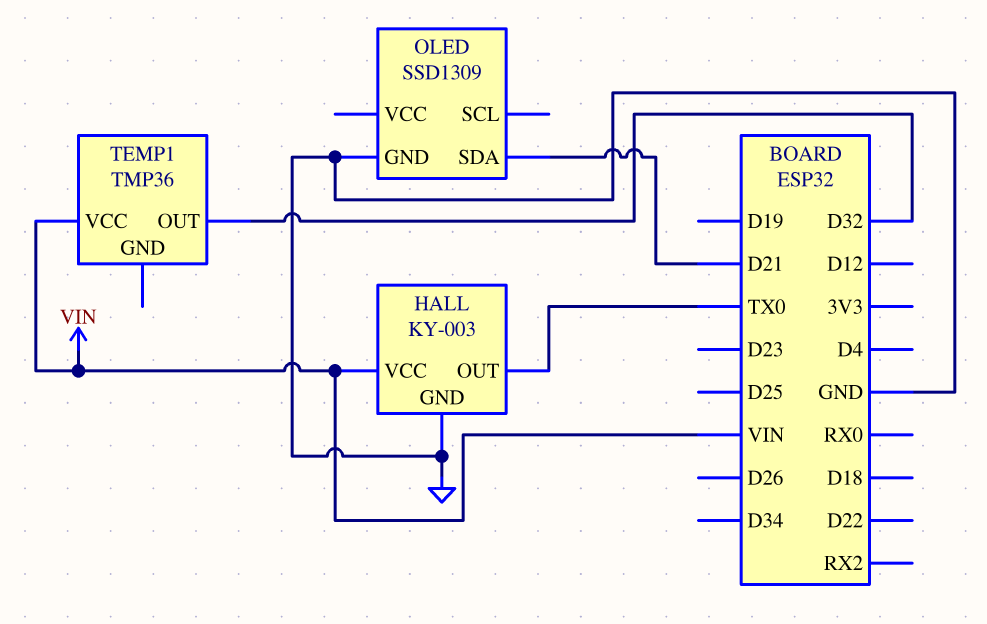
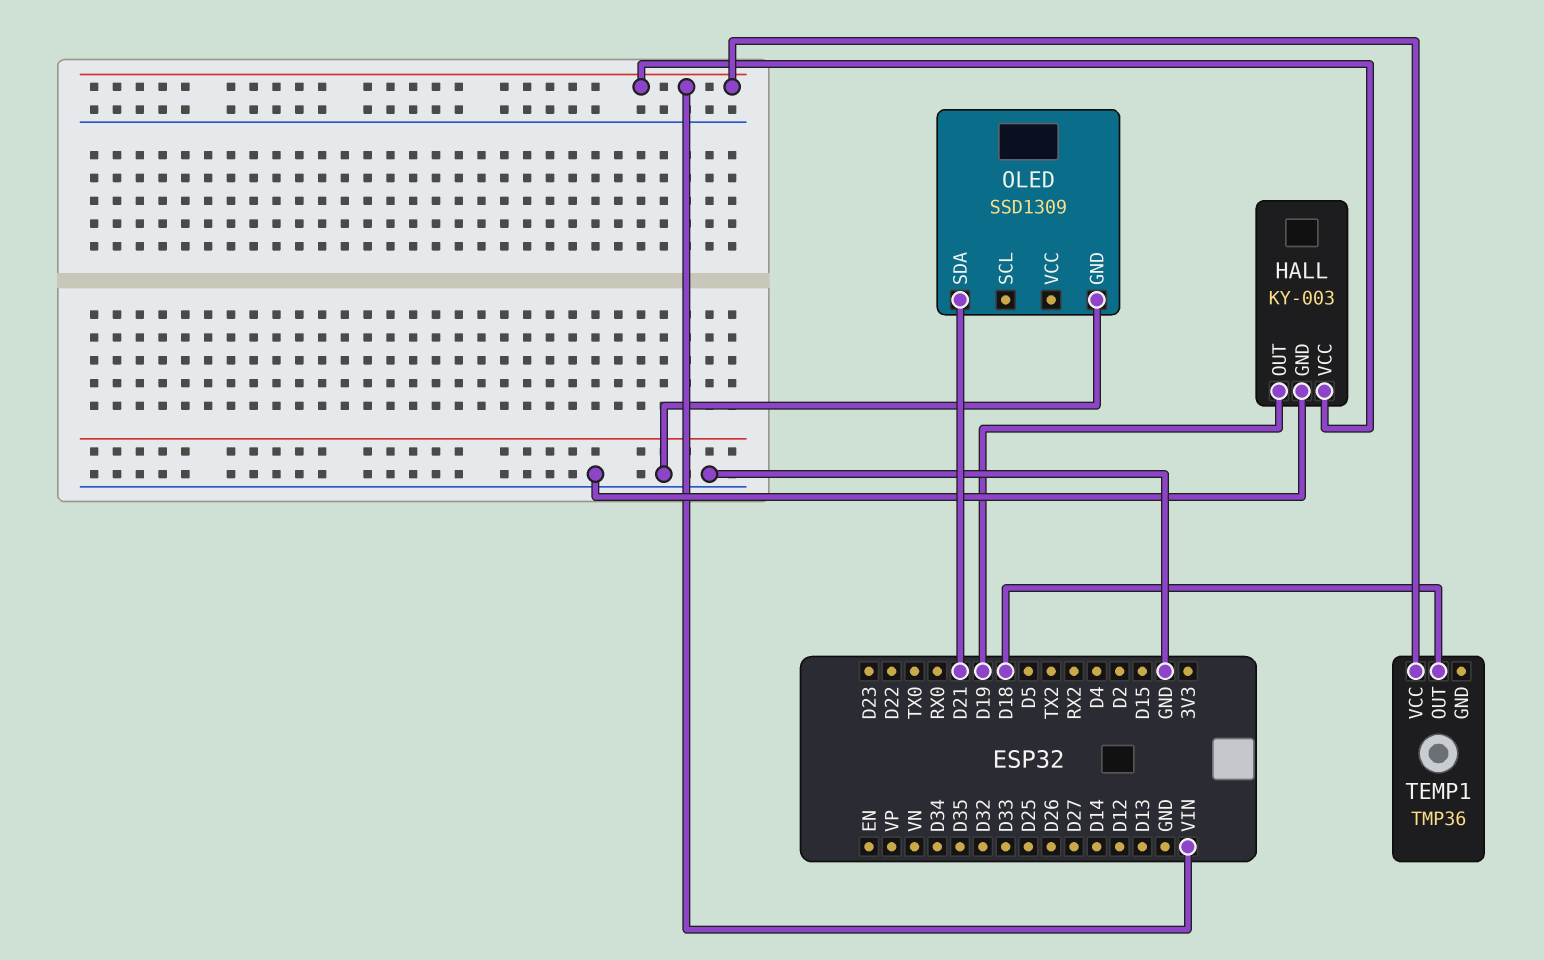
HALL pin OUT: TX0 -> D19
TEMP1 pin OUT: D32 -> D18

